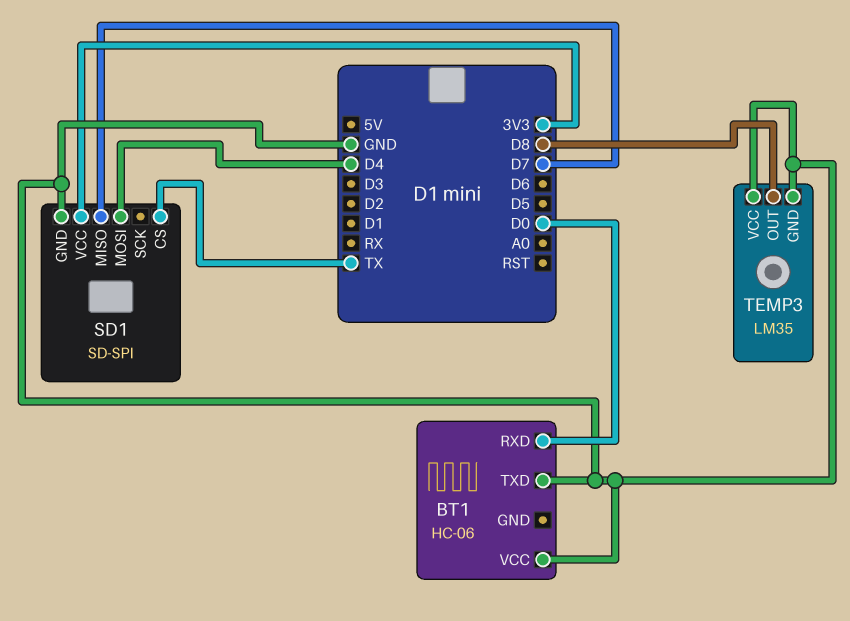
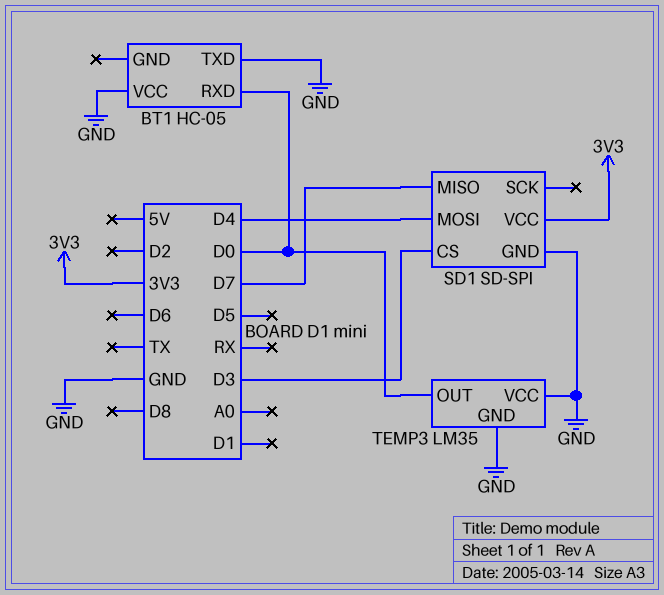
BT1: HC-06 -> HC-05
SD1 pin CS: TX -> D3
TEMP3 pin OUT: D8 -> D0

